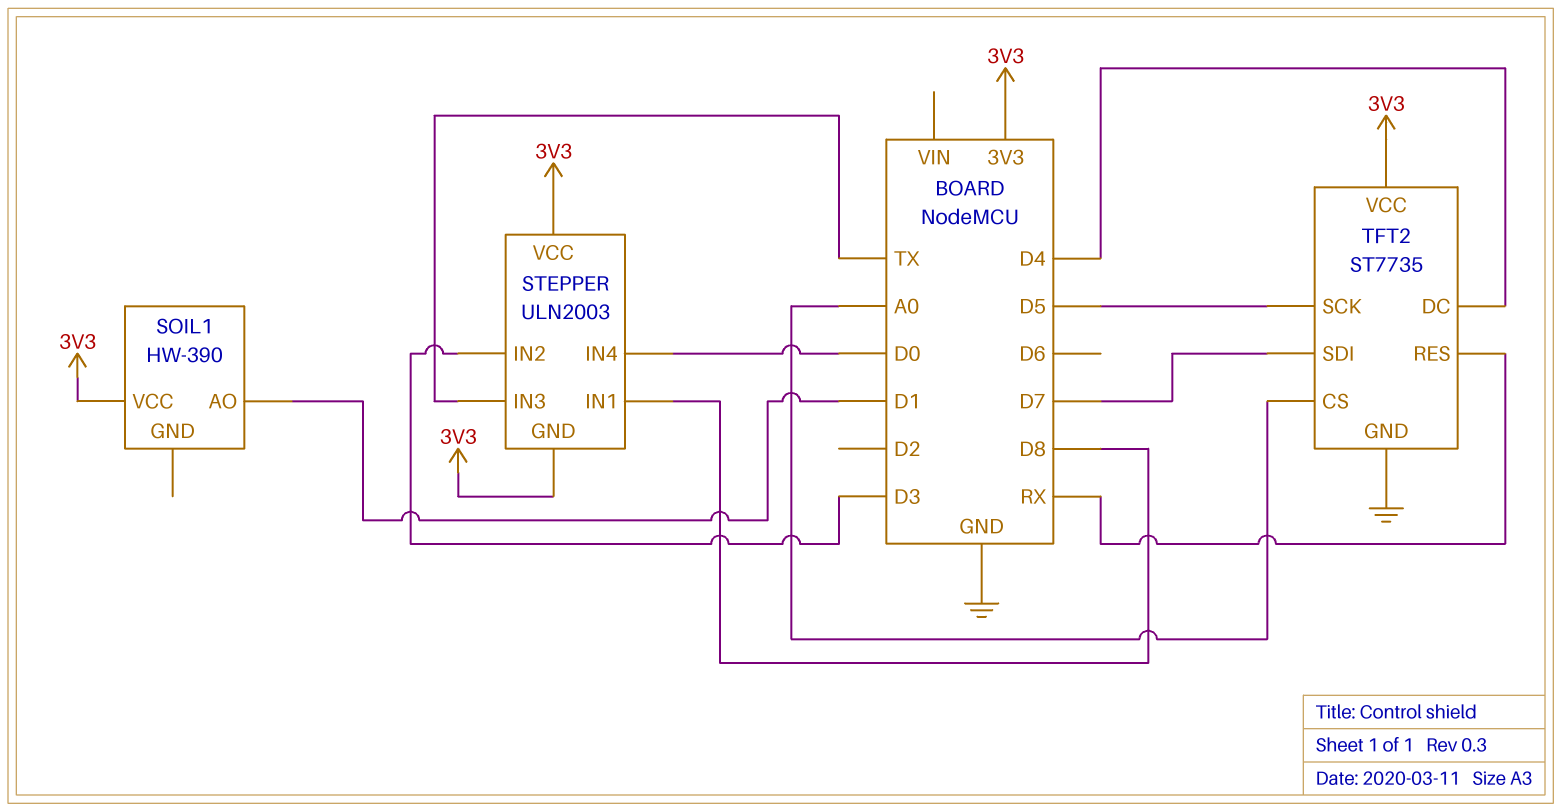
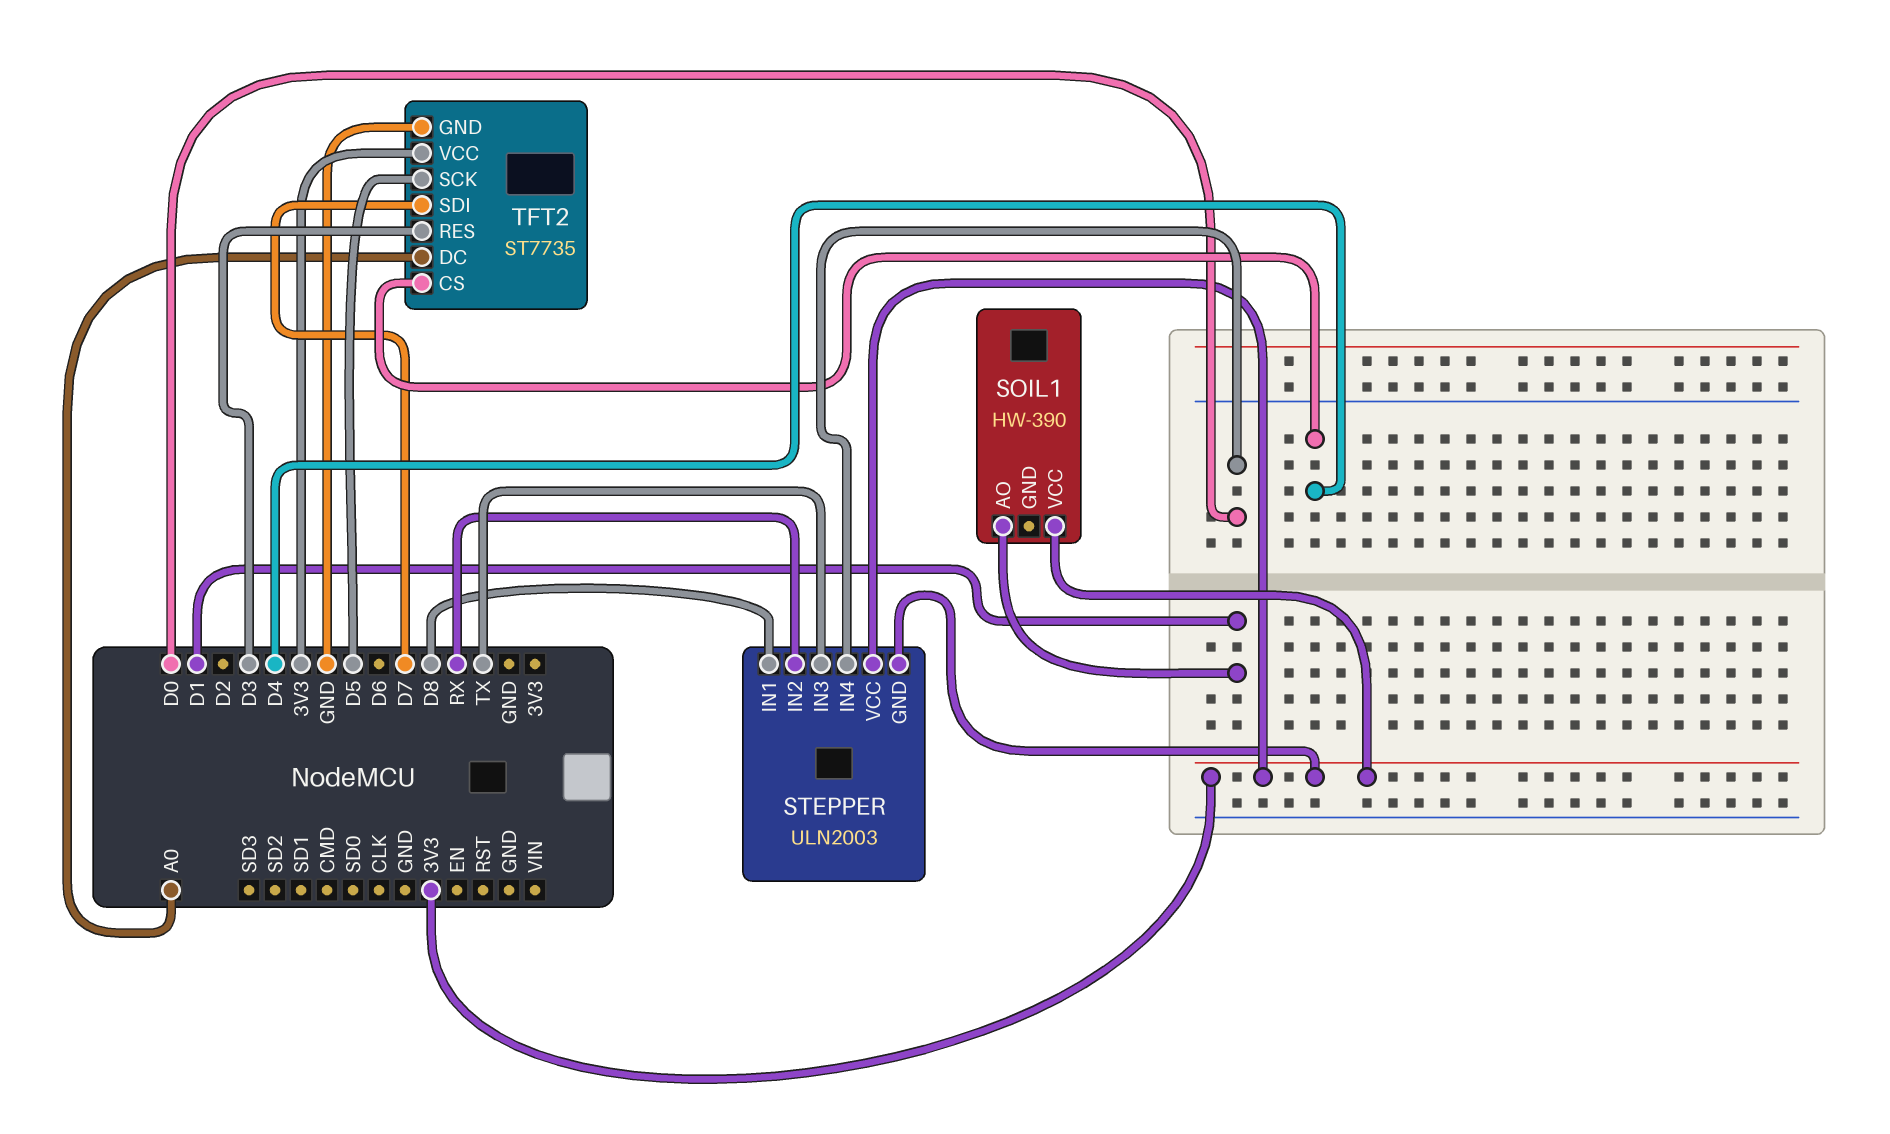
STEPPER pin IN2: D3 -> RX
TFT2 pin CS: A0 -> D4
TFT2 pin DC: D4 -> A0
TFT2 pin RES: RX -> D3

